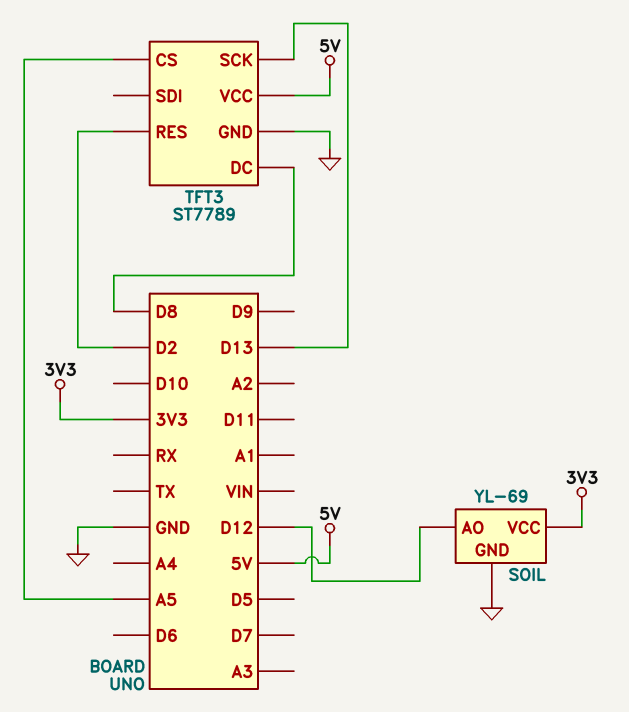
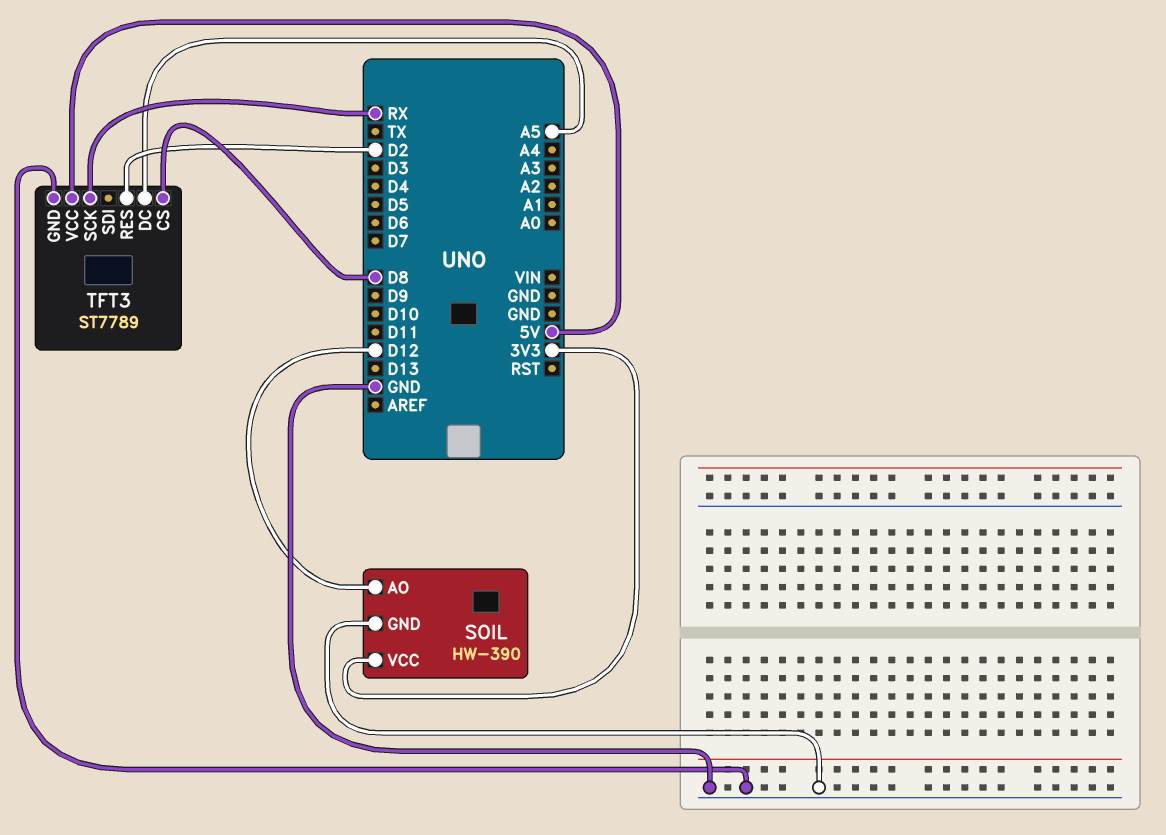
SOIL: YL-69 -> HW-390
TFT3 pin CS: A5 -> D8
TFT3 pin DC: D8 -> A5
TFT3 pin SCK: D13 -> RX

